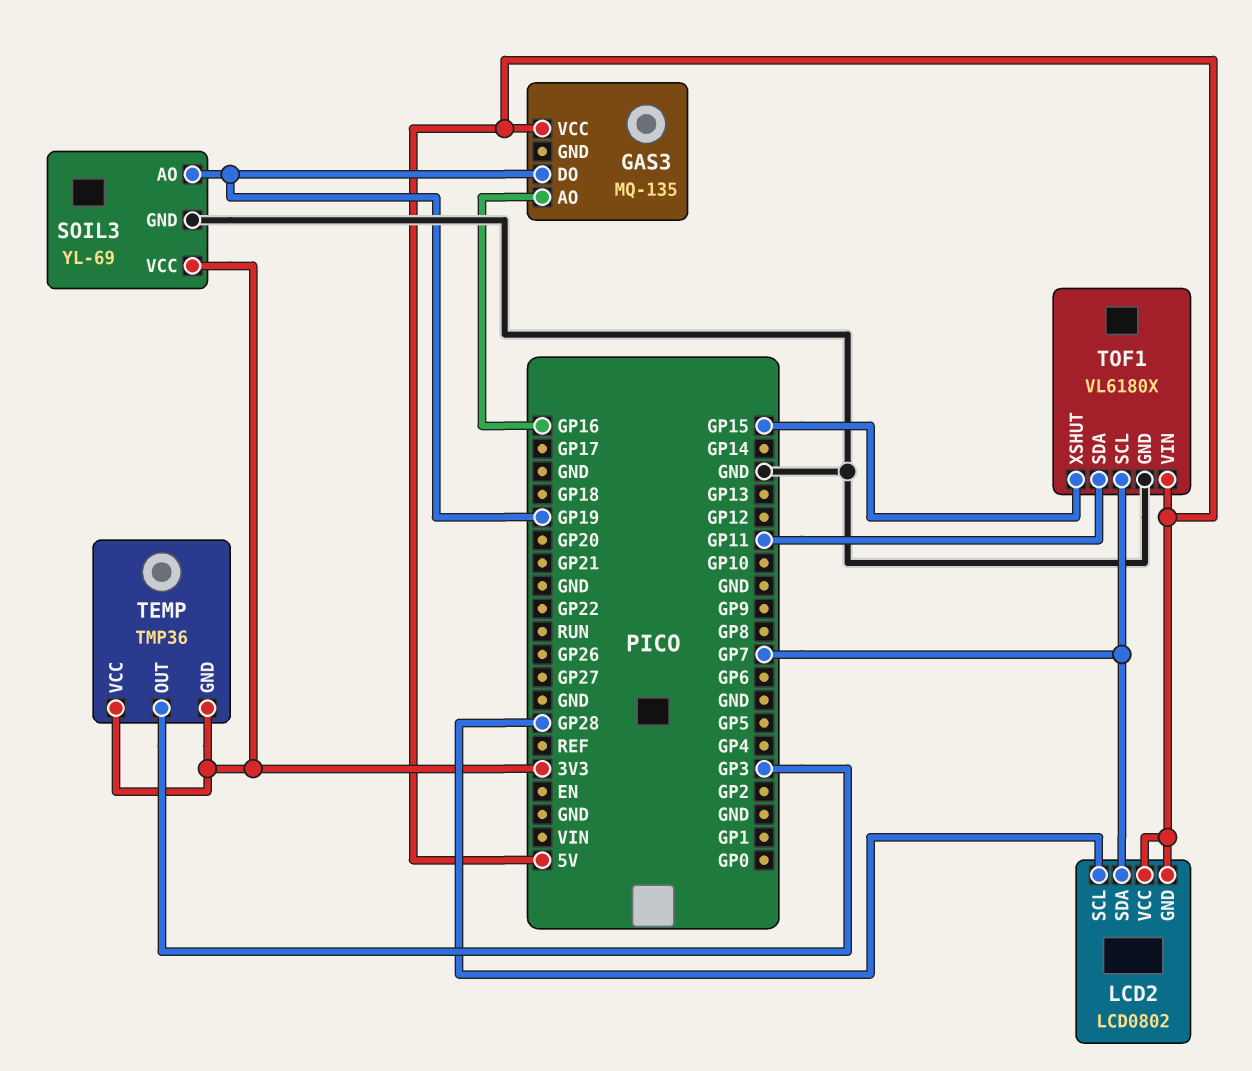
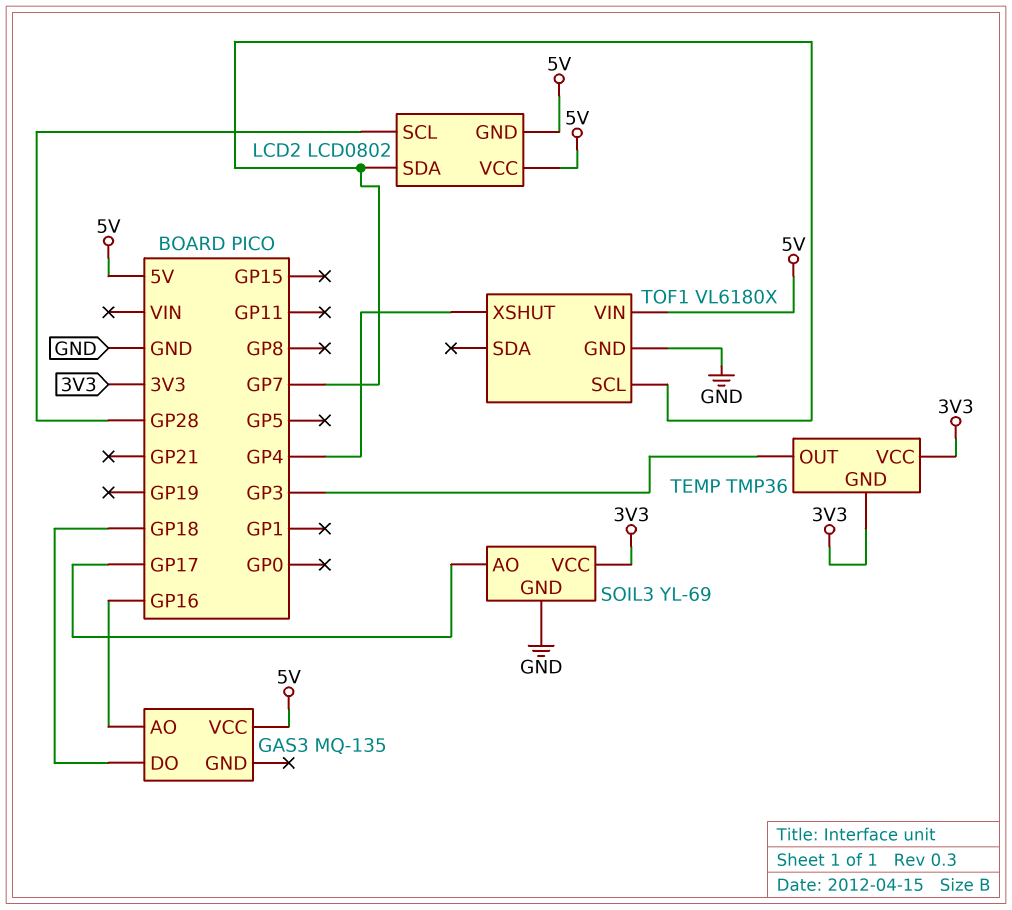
GAS3 pin DO: GP19 -> GP18
SOIL3 pin AO: GP19 -> GP17
TOF1 pin SDA: GP11 -> none
TOF1 pin XSHUT: GP15 -> GP4

